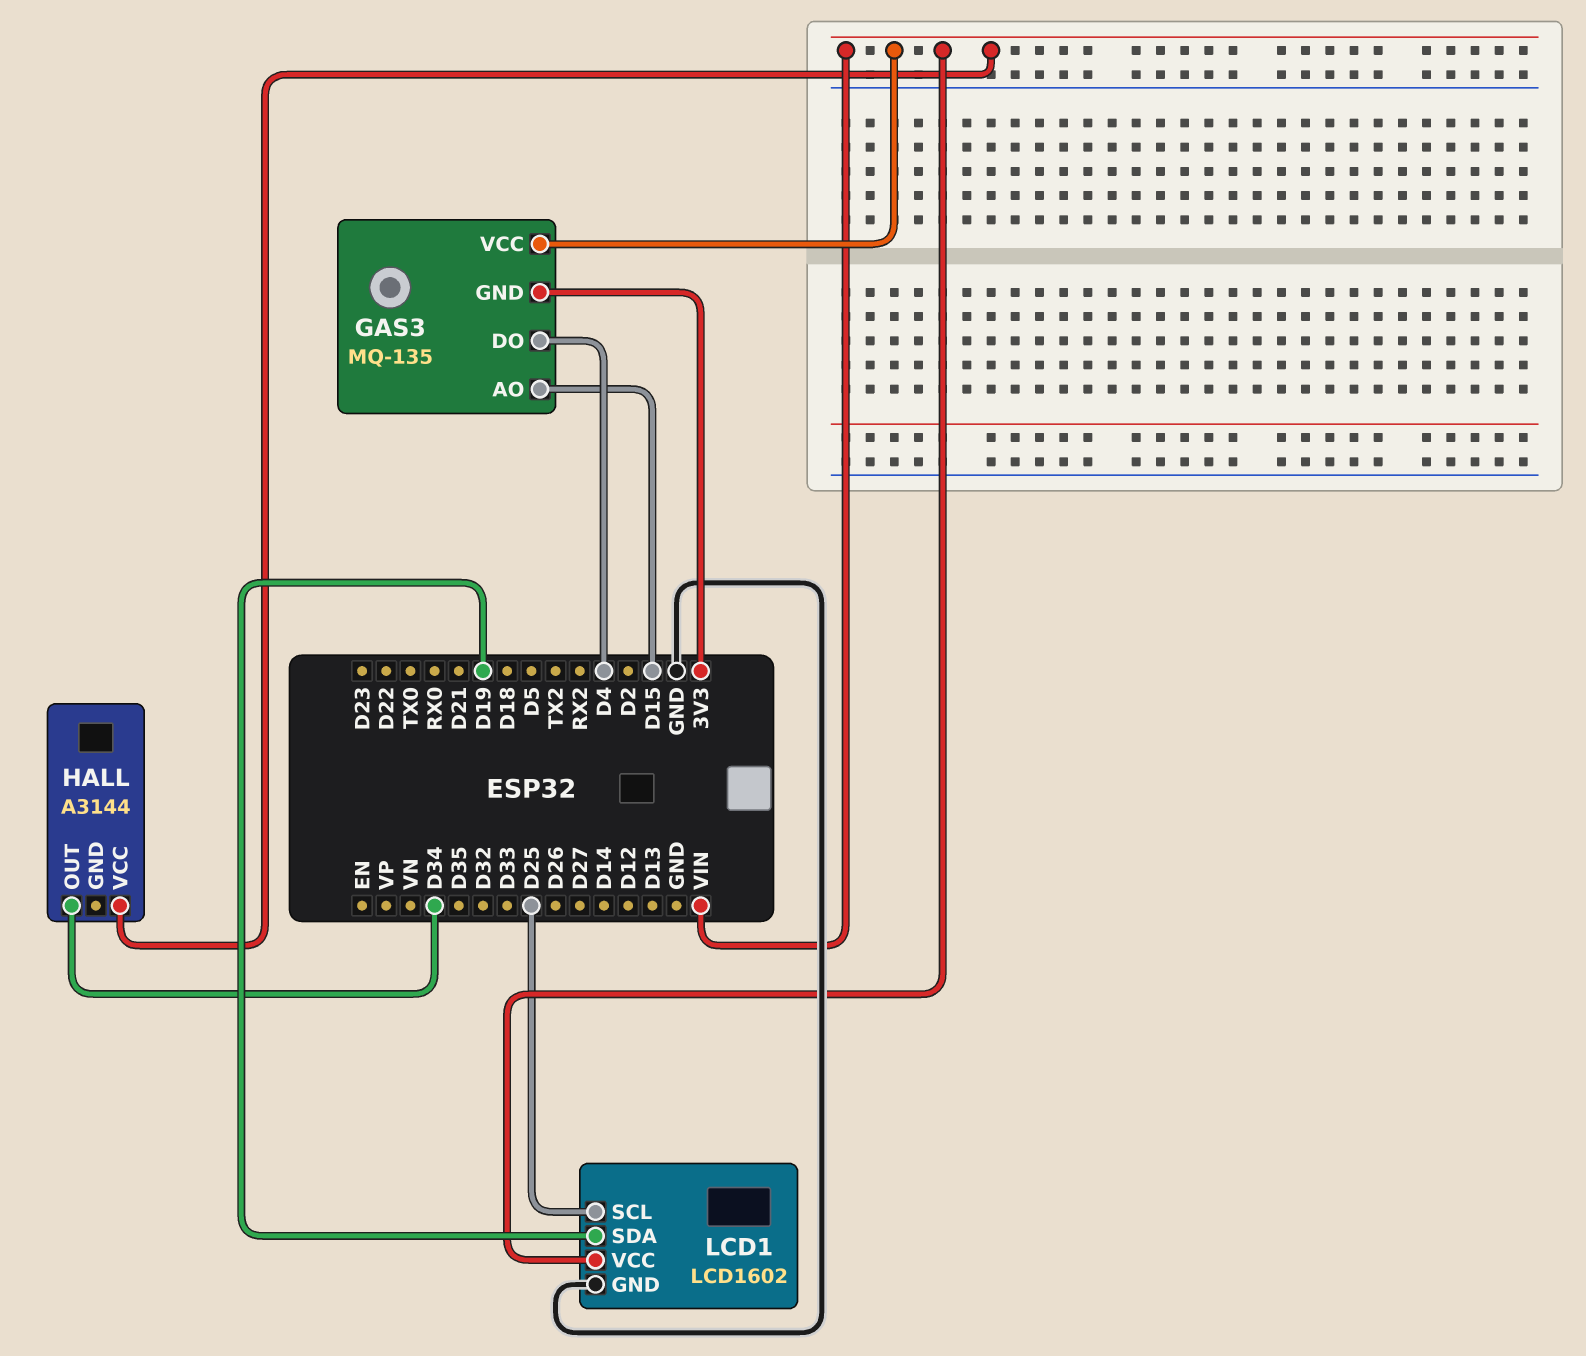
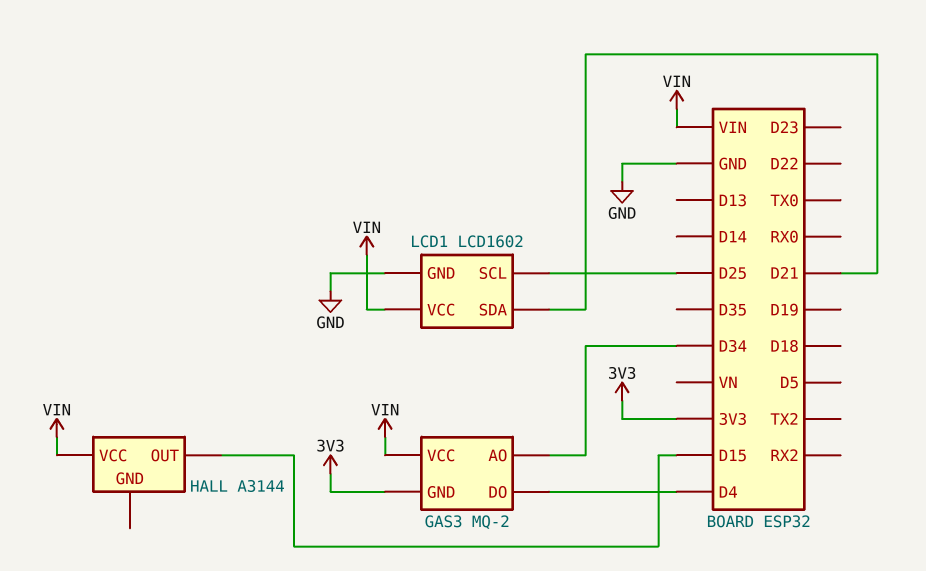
GAS3: MQ-135 -> MQ-2
GAS3 pin AO: D15 -> D34
HALL pin OUT: D34 -> D15
LCD1 pin SDA: D19 -> D21

